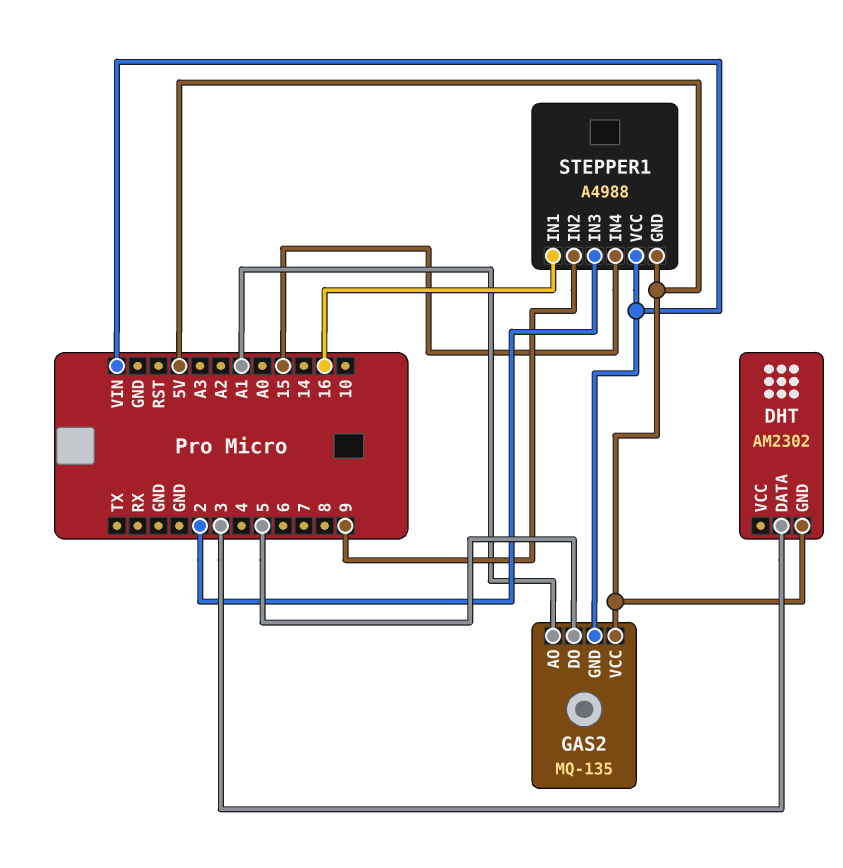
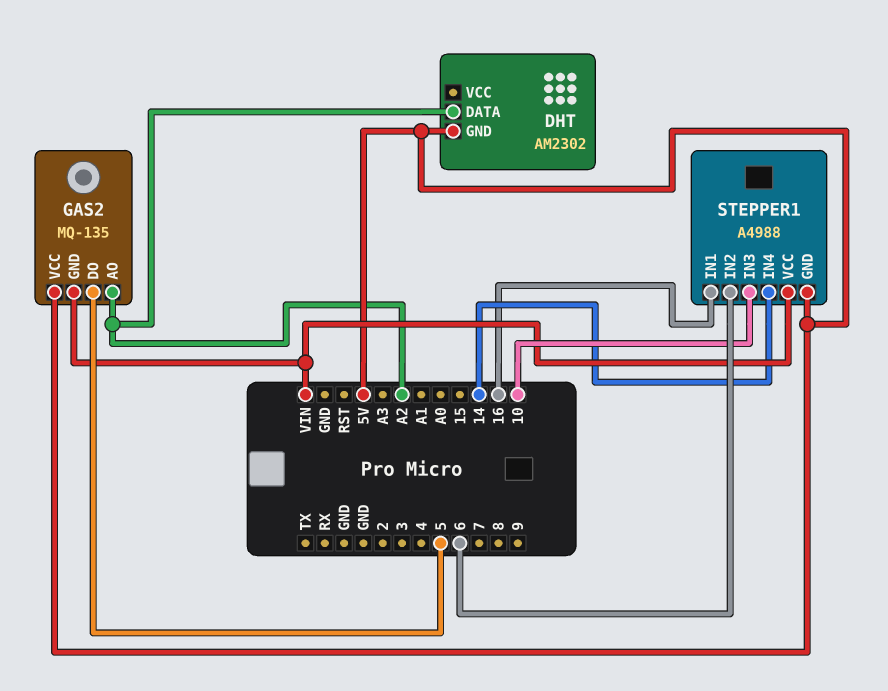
DHT pin DATA: 3 -> A2
GAS2 pin AO: A1 -> A2
STEPPER1 pin IN2: 9 -> 6
STEPPER1 pin IN3: 2 -> 10
STEPPER1 pin IN4: 15 -> 14

